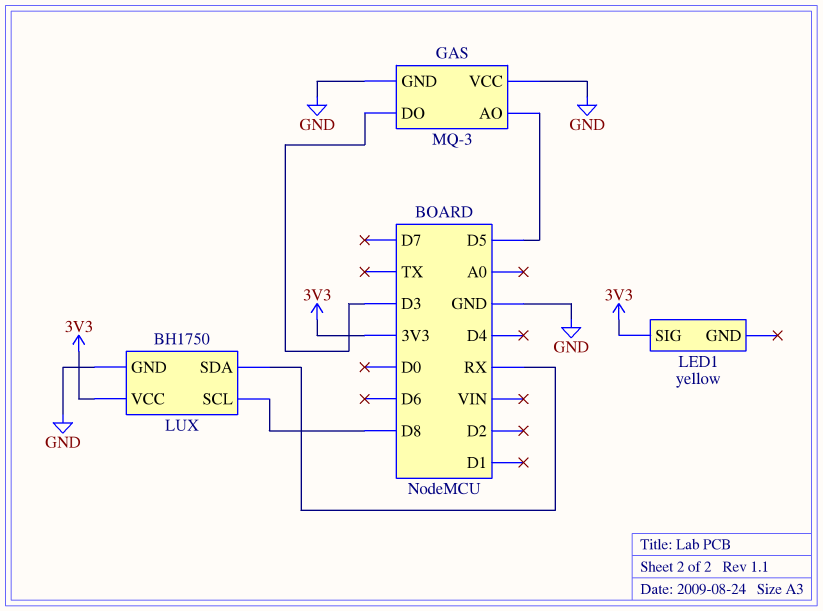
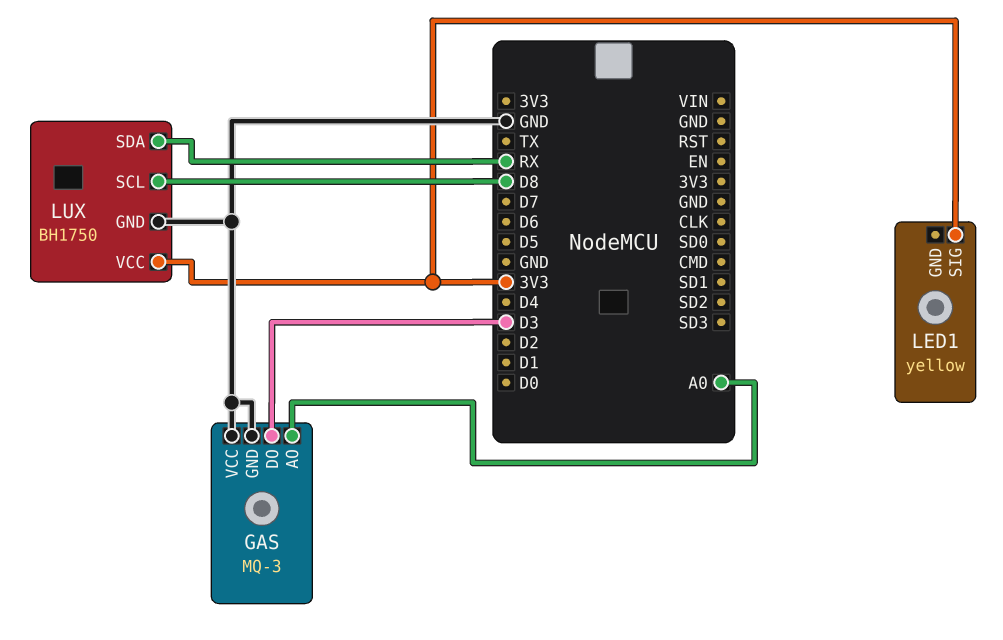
GAS pin AO: D5 -> A0

